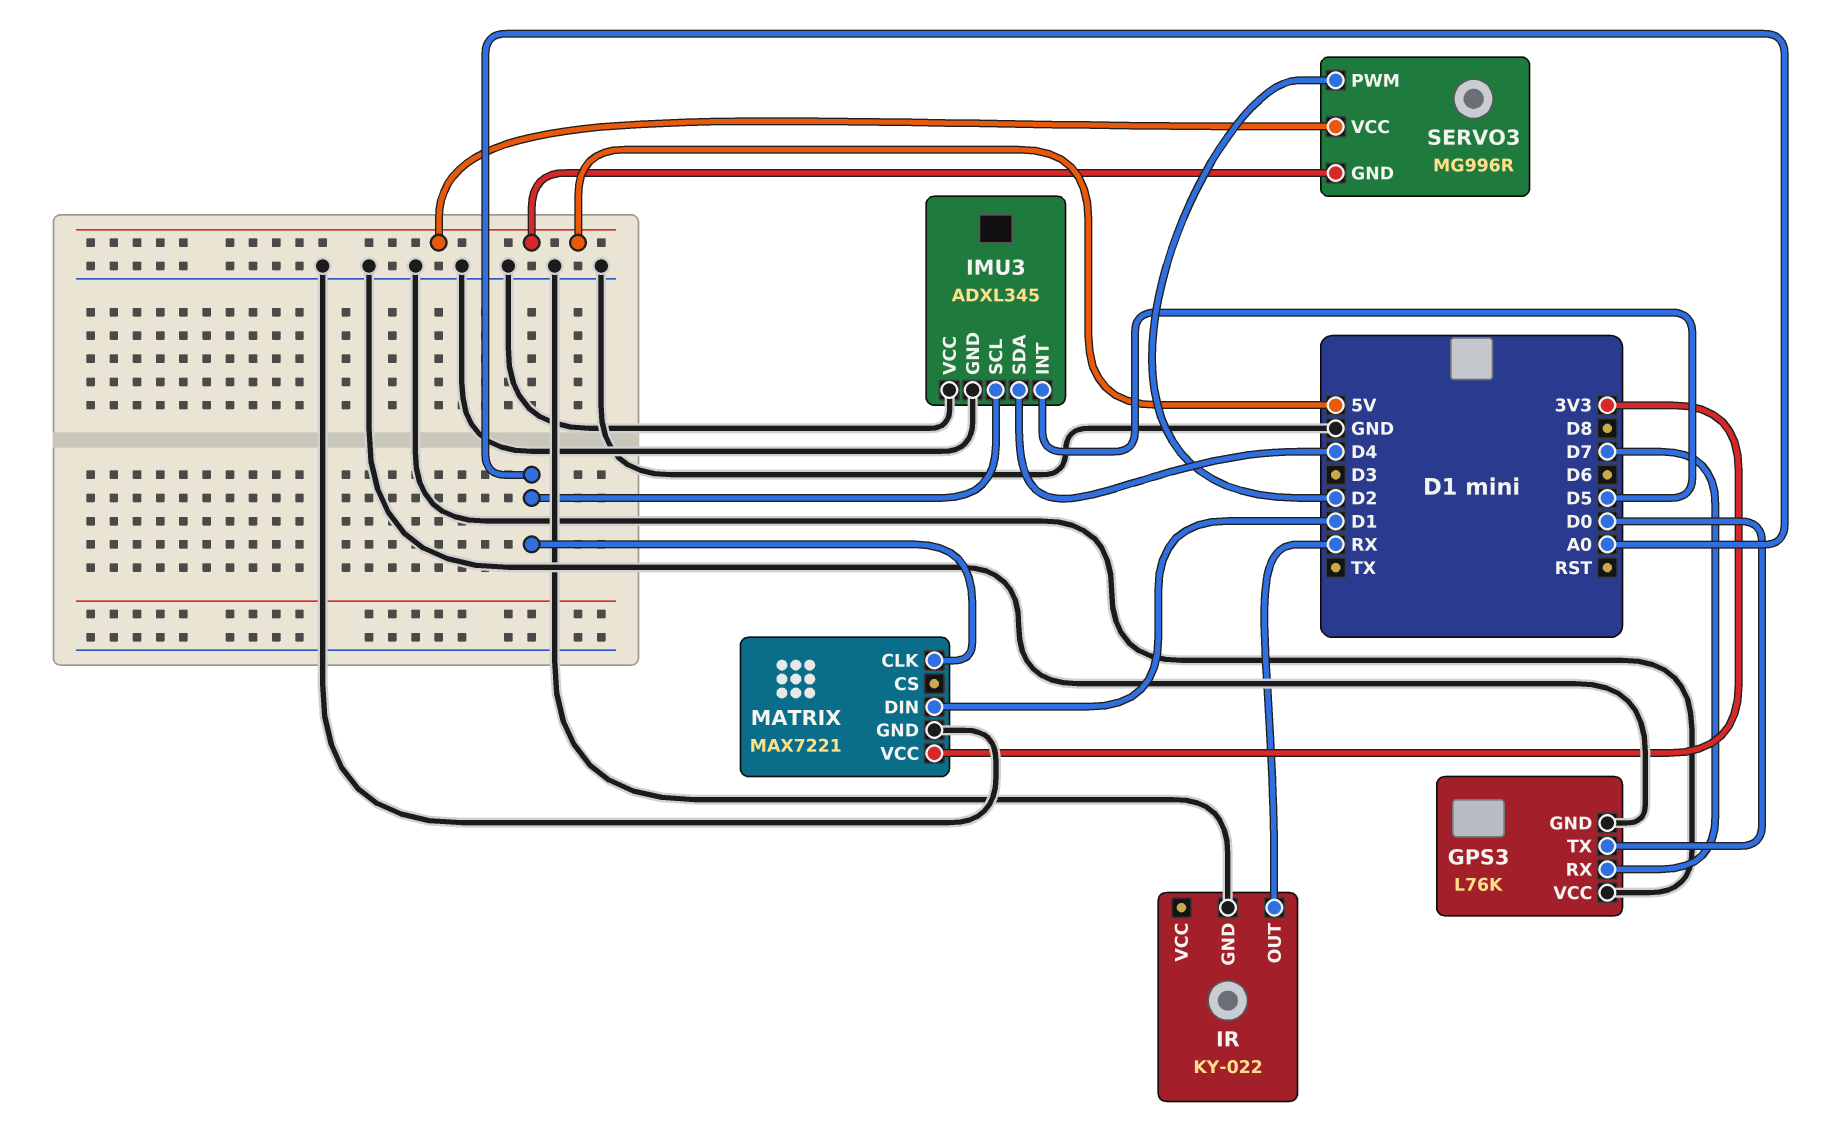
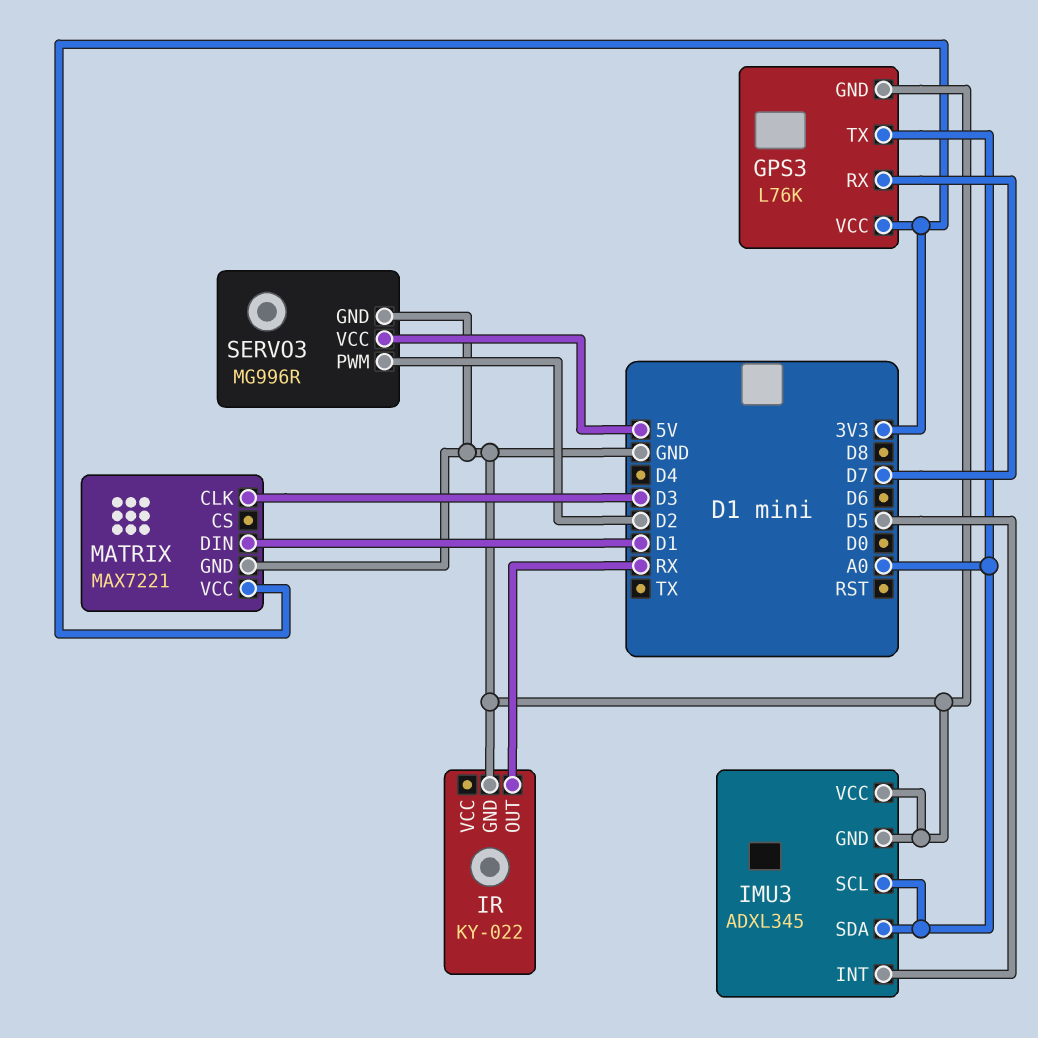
GPS3 pin TX: D0 -> A0
GPS3 pin VCC: GND -> 3V3
IMU3 pin SDA: D4 -> A0
MATRIX pin CLK: A0 -> D3
SERVO3 pin GND: 5V -> GND

